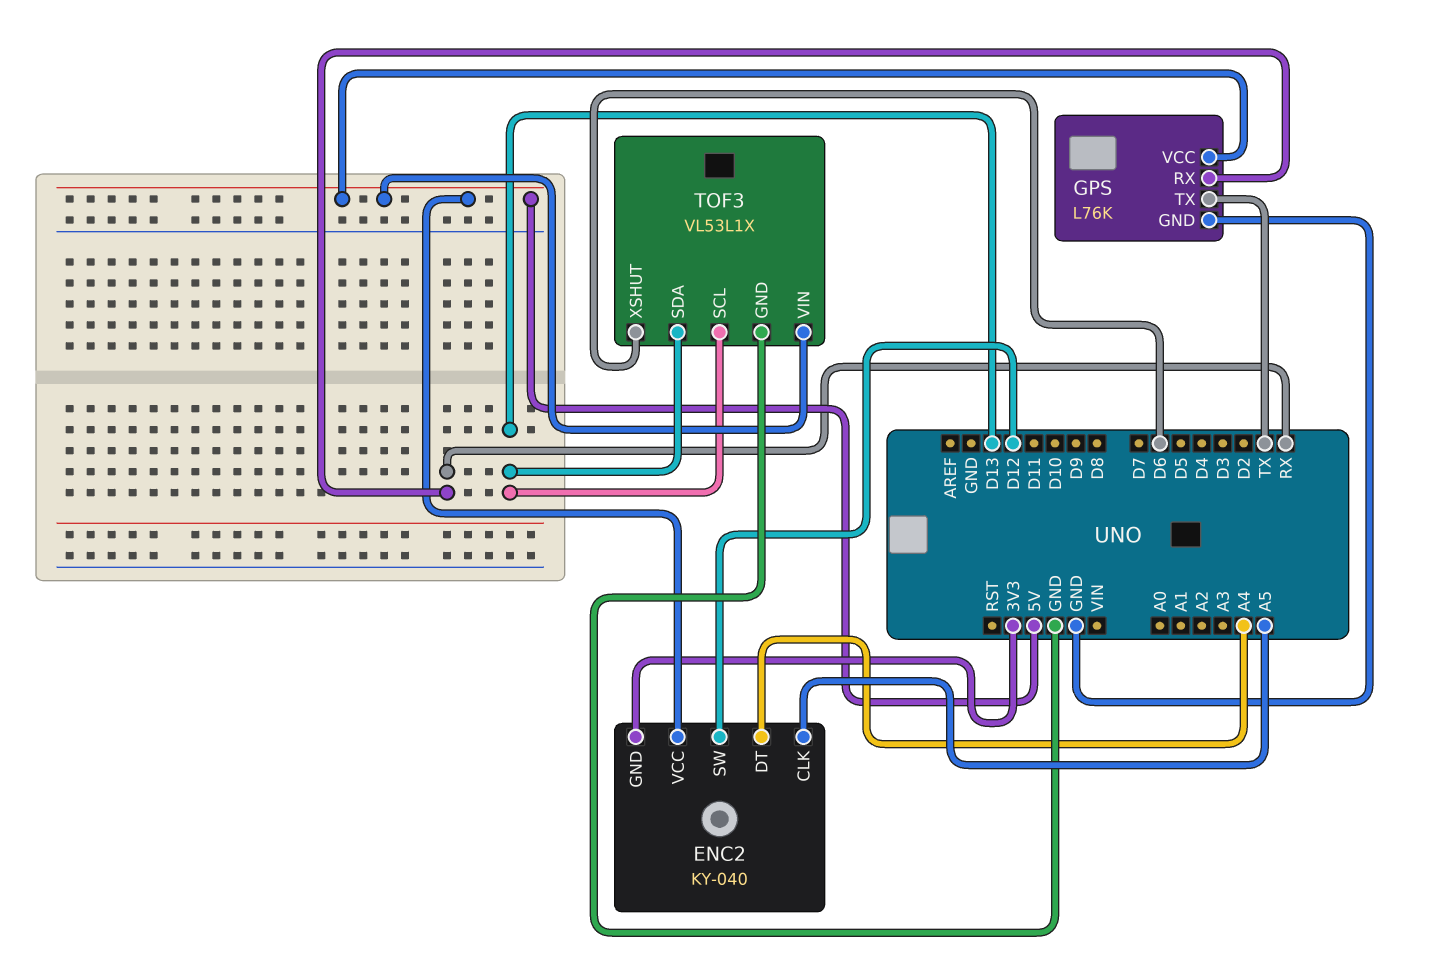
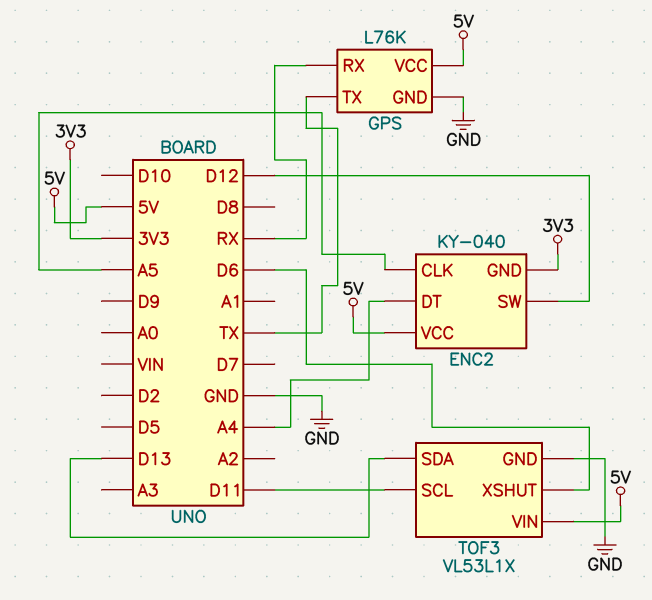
TOF3 pin SCL: D13 -> D11

